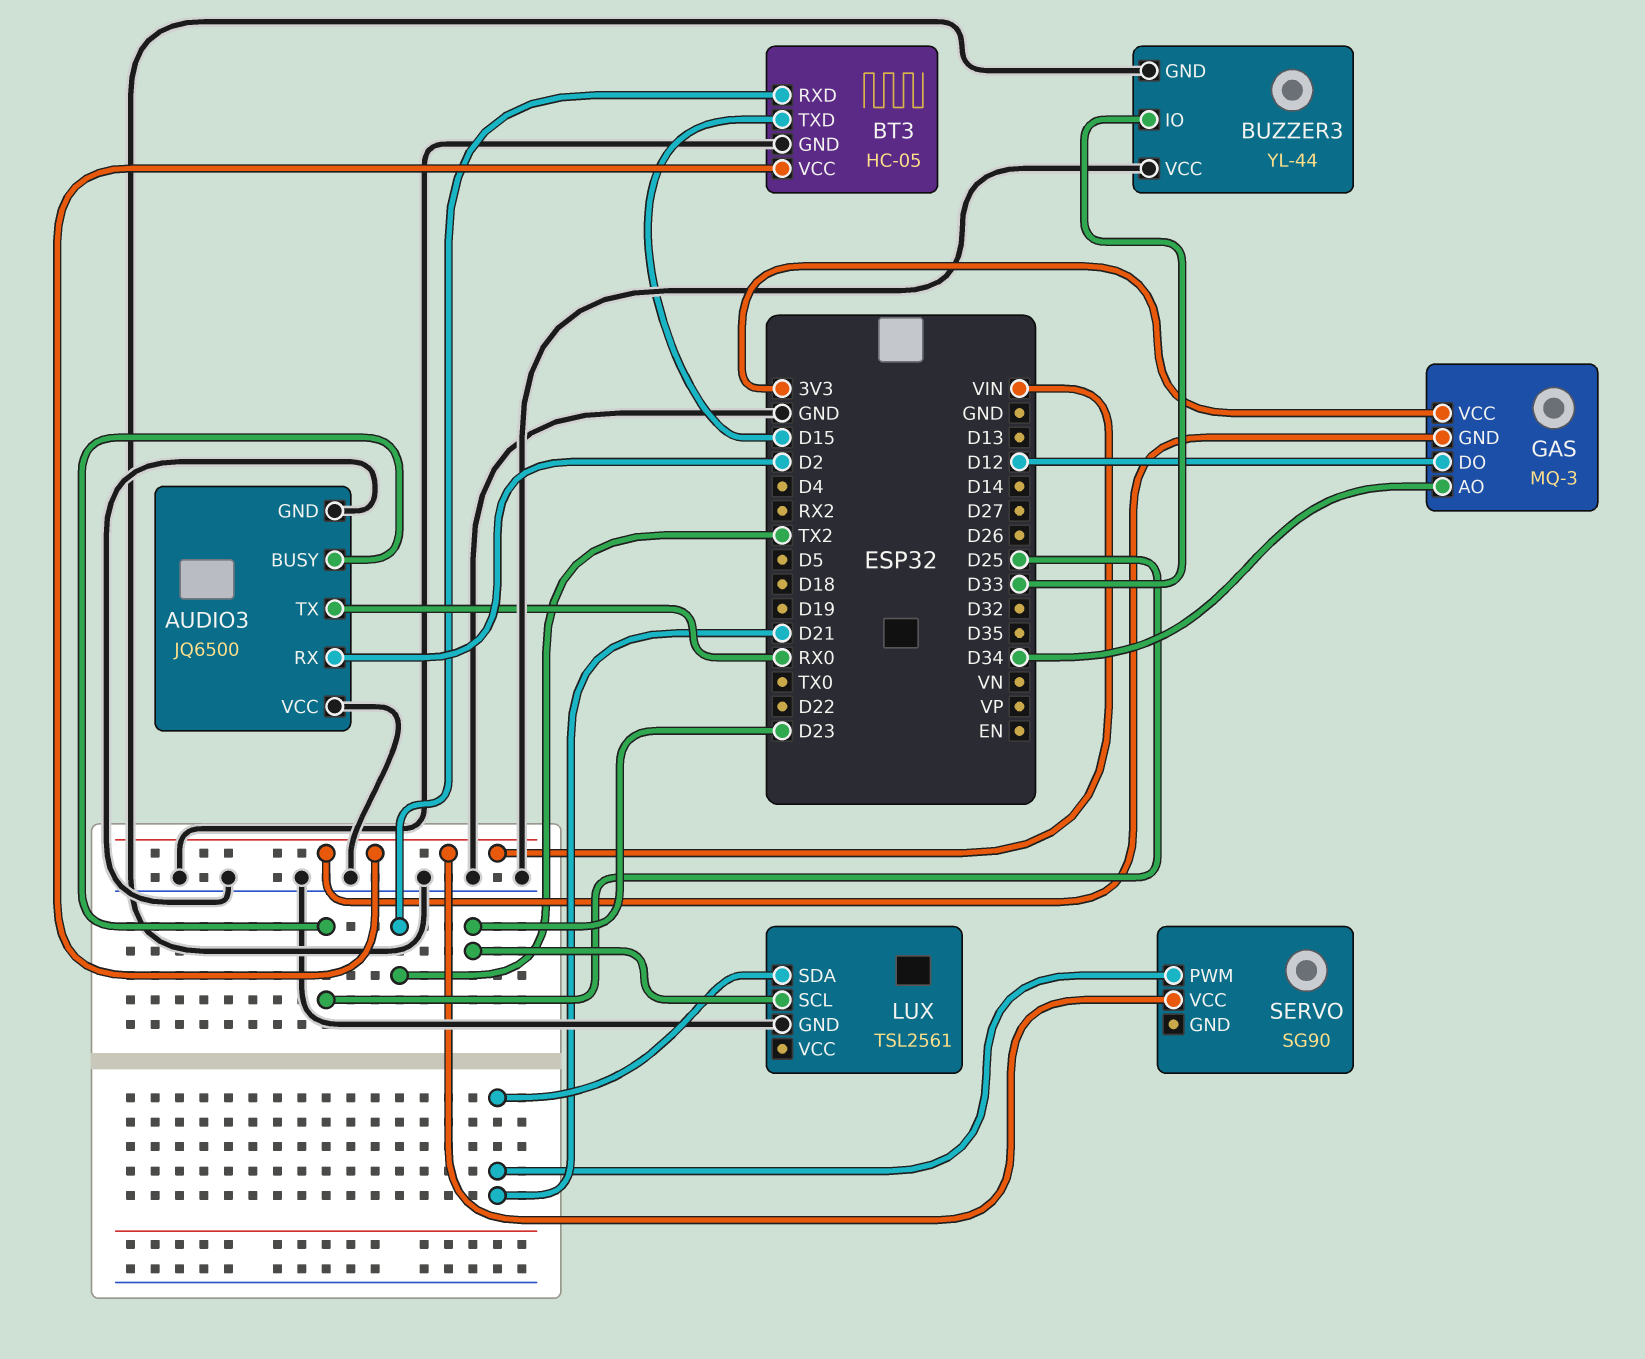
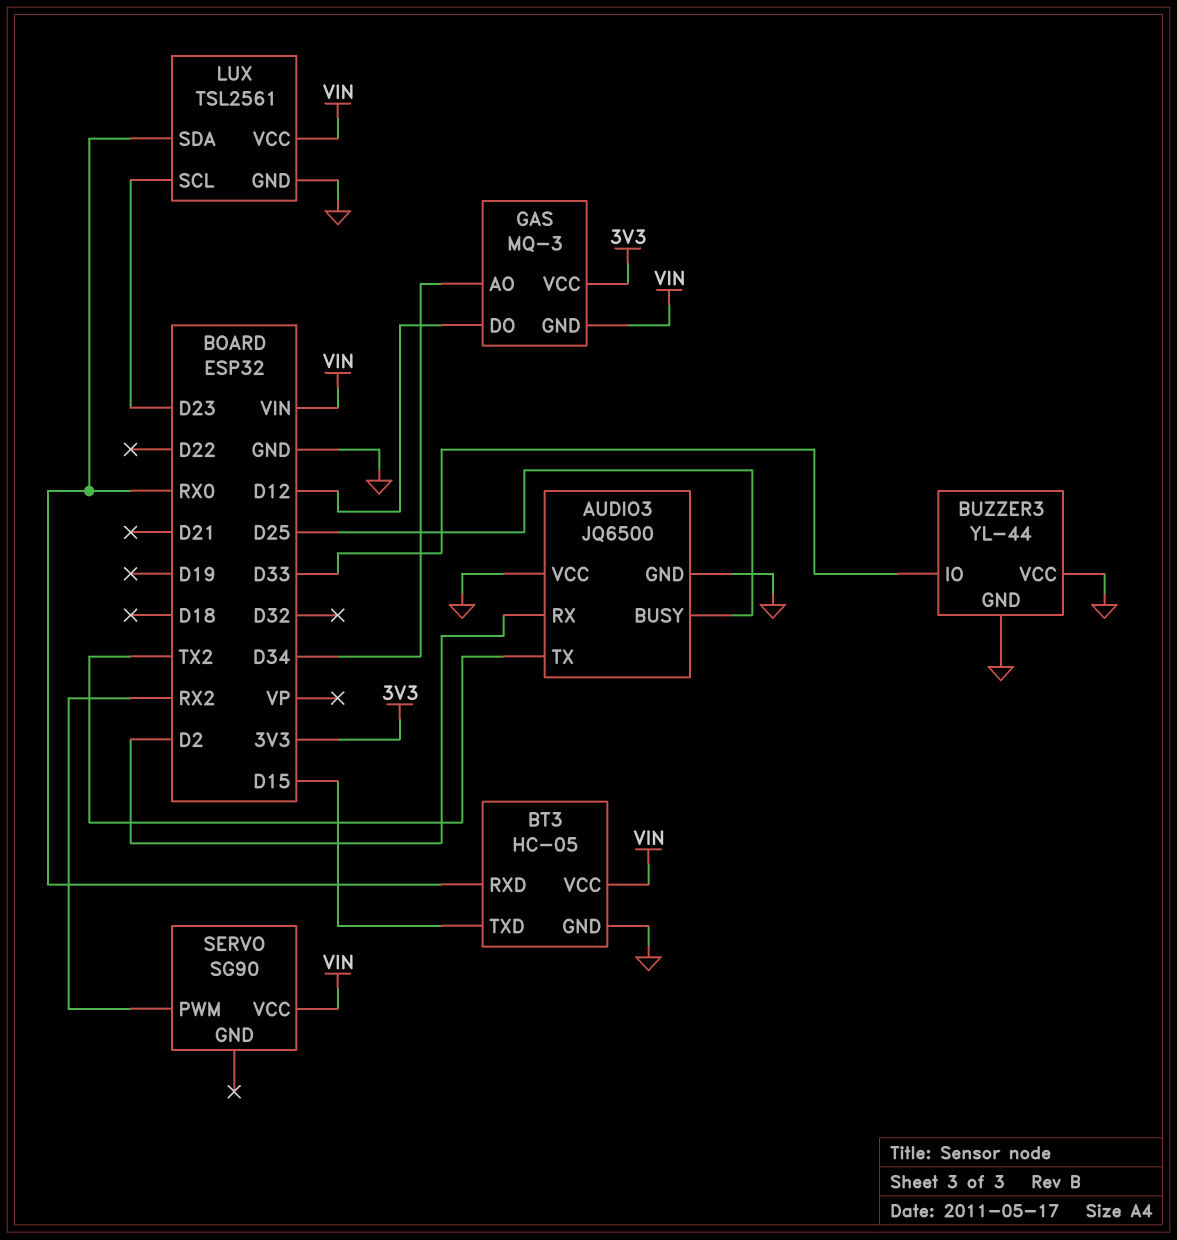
AUDIO3 pin TX: RX0 -> TX2
BT3 pin RXD: TX2 -> RX0
LUX pin SDA: D21 -> RX0
LUX pin VCC: none -> VIN
SERVO pin PWM: D21 -> RX2

